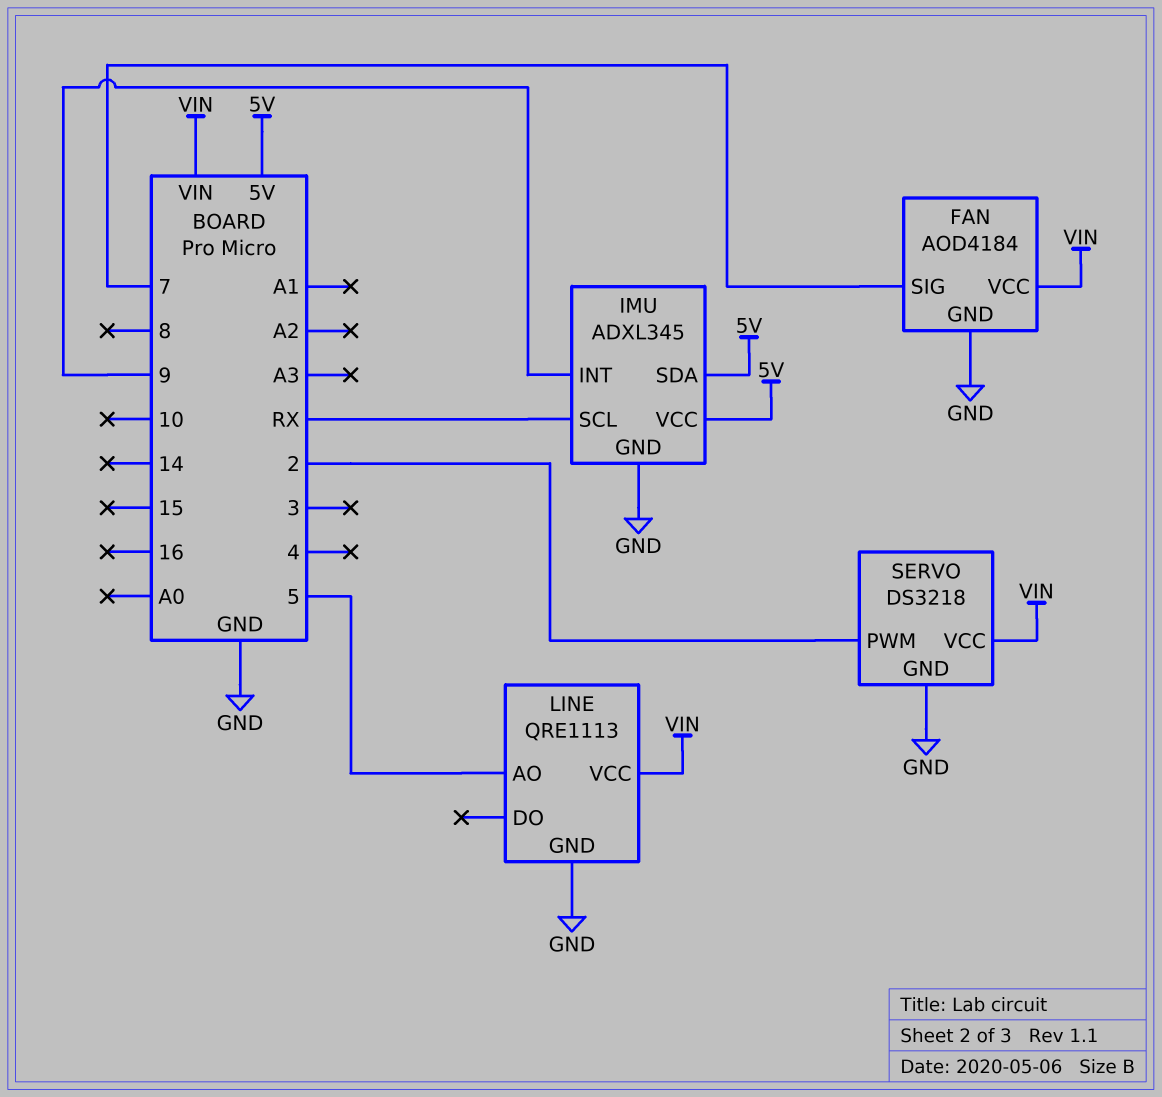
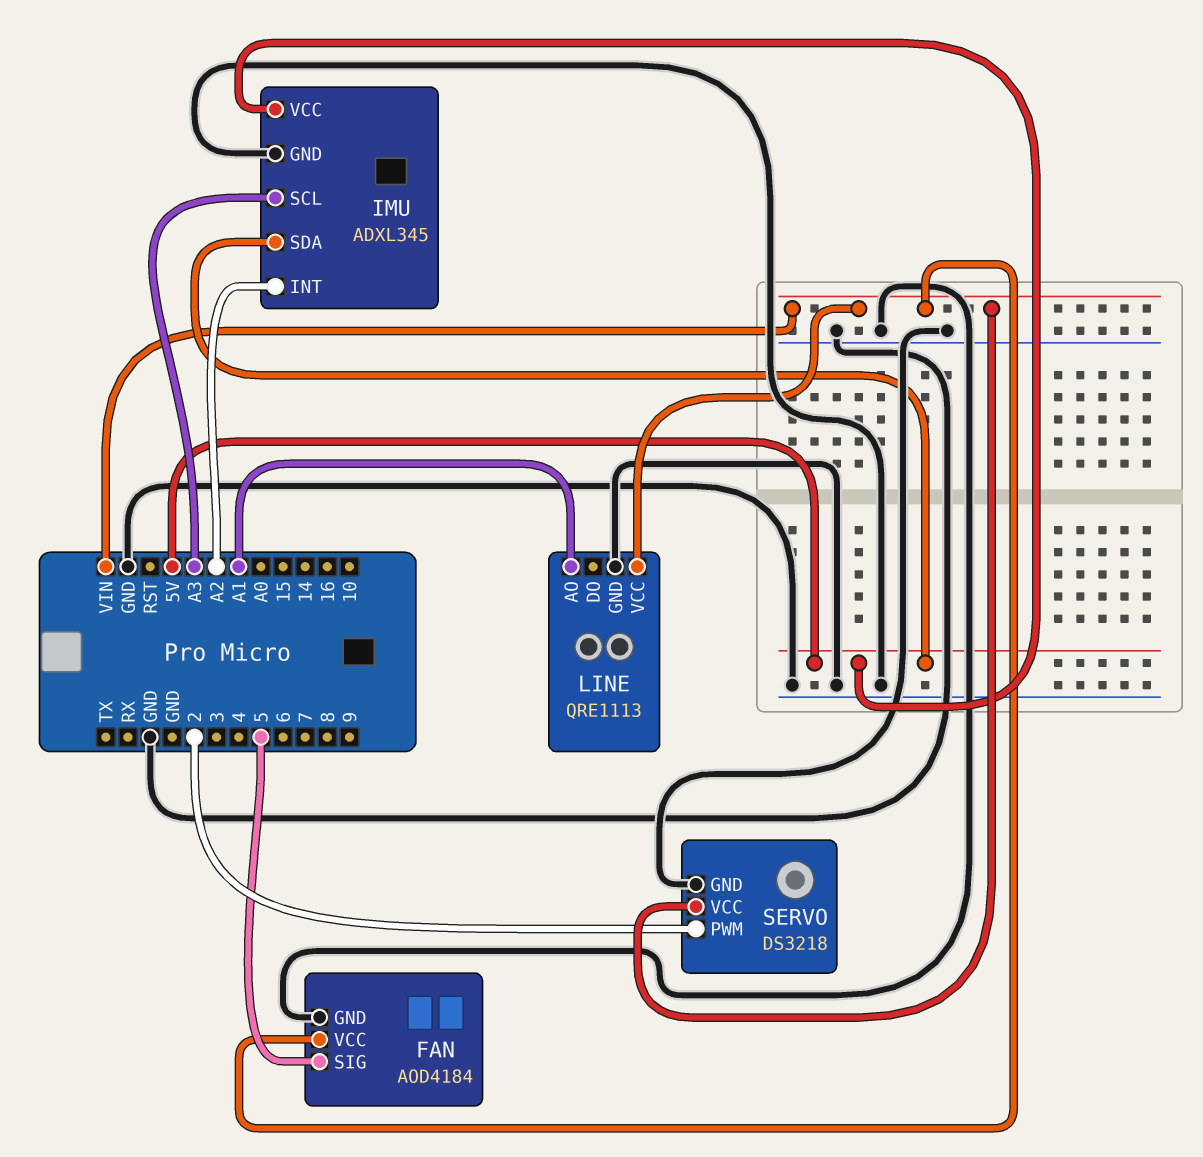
FAN pin SIG: 7 -> 5
IMU pin INT: 9 -> A2
IMU pin SCL: RX -> A3
LINE pin AO: 5 -> A1

